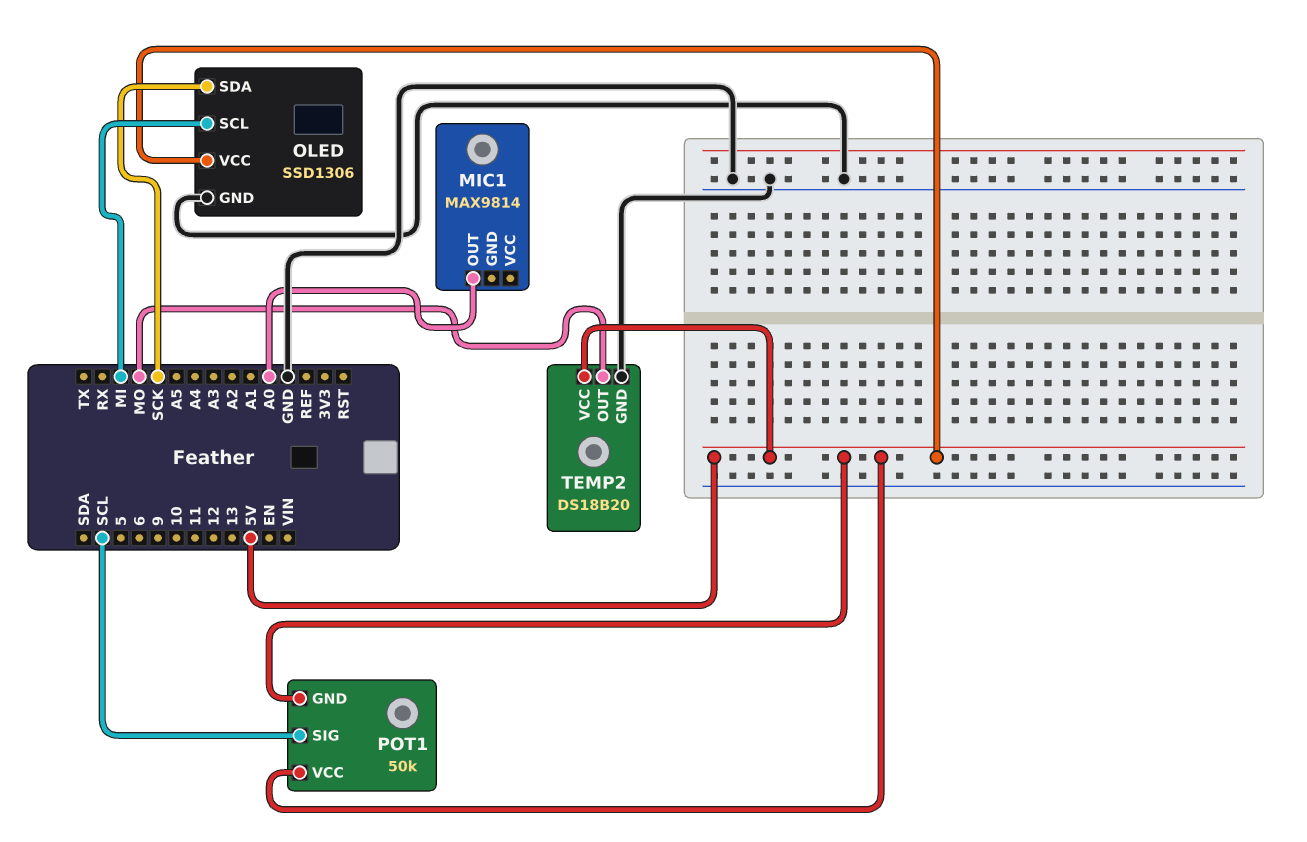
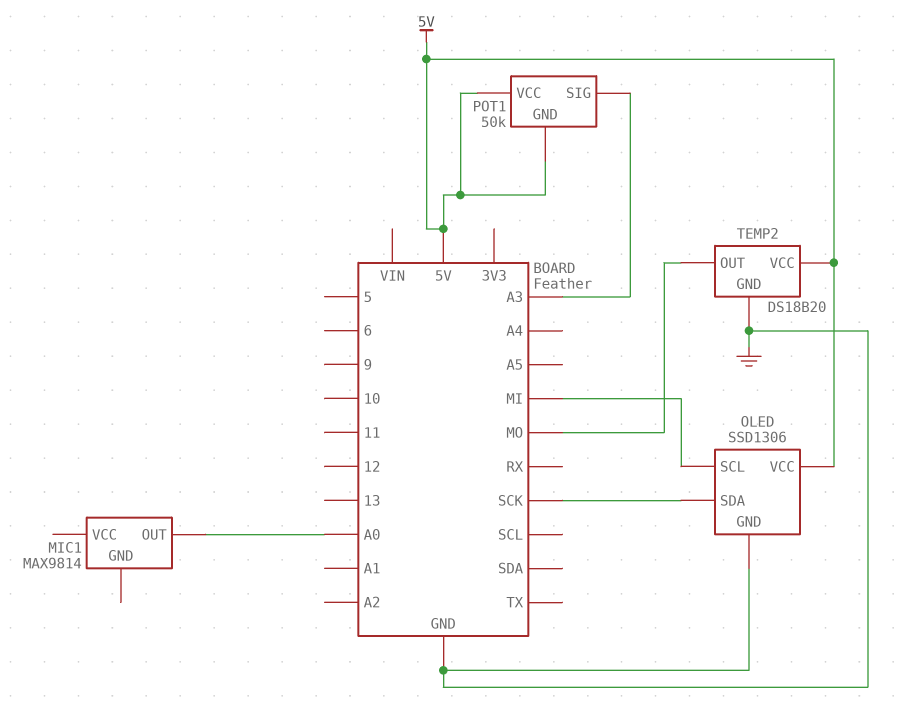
POT1 pin SIG: SCL -> A3

